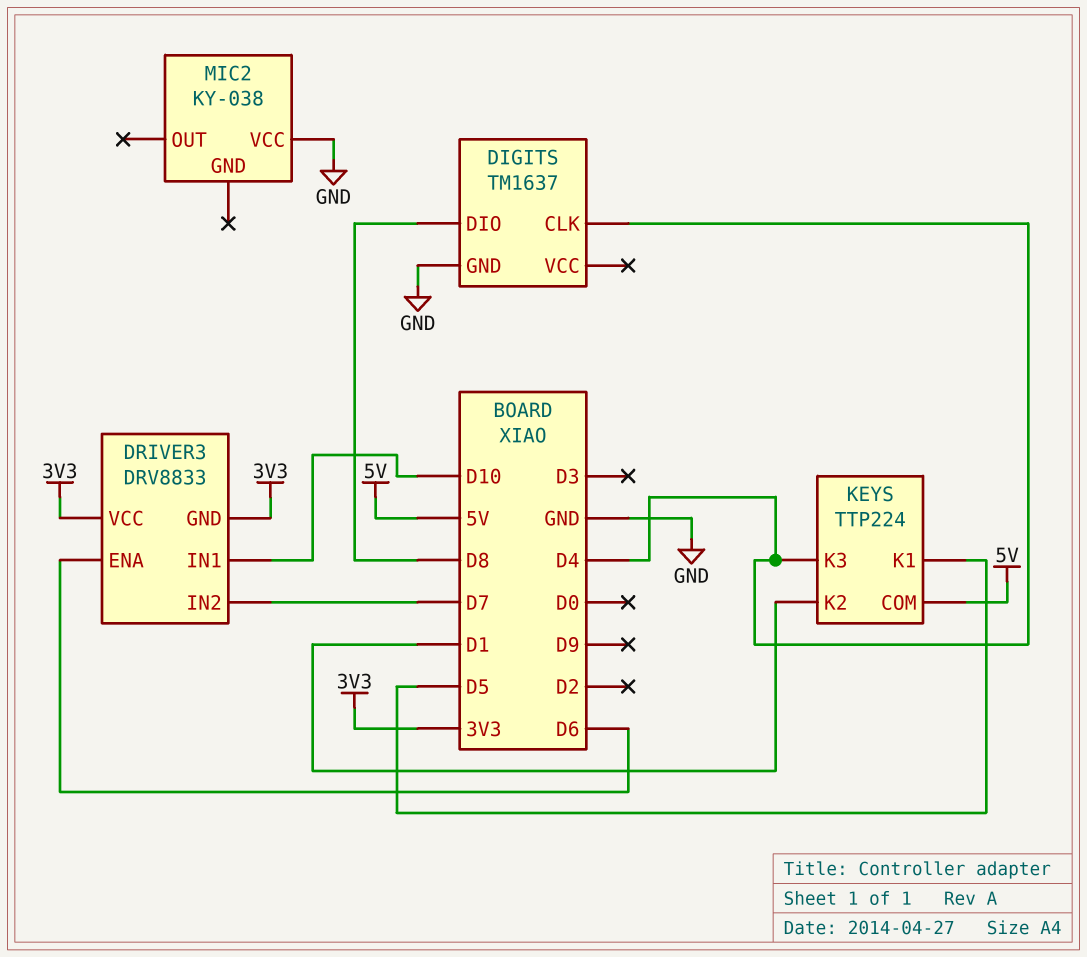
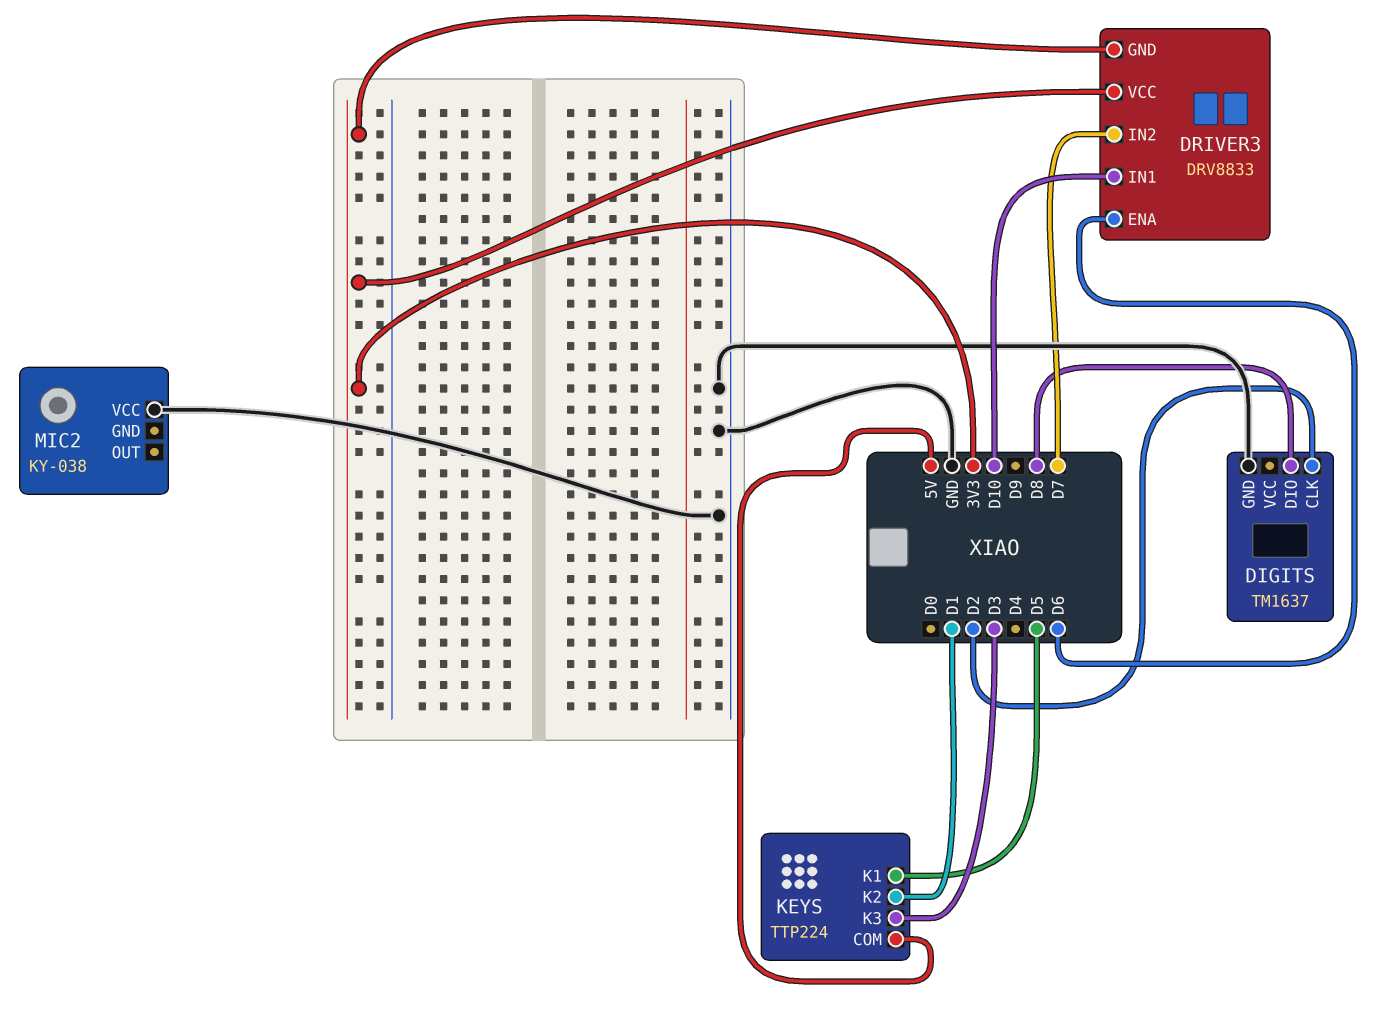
DIGITS pin CLK: D4 -> D2
KEYS pin K3: D4 -> D3

